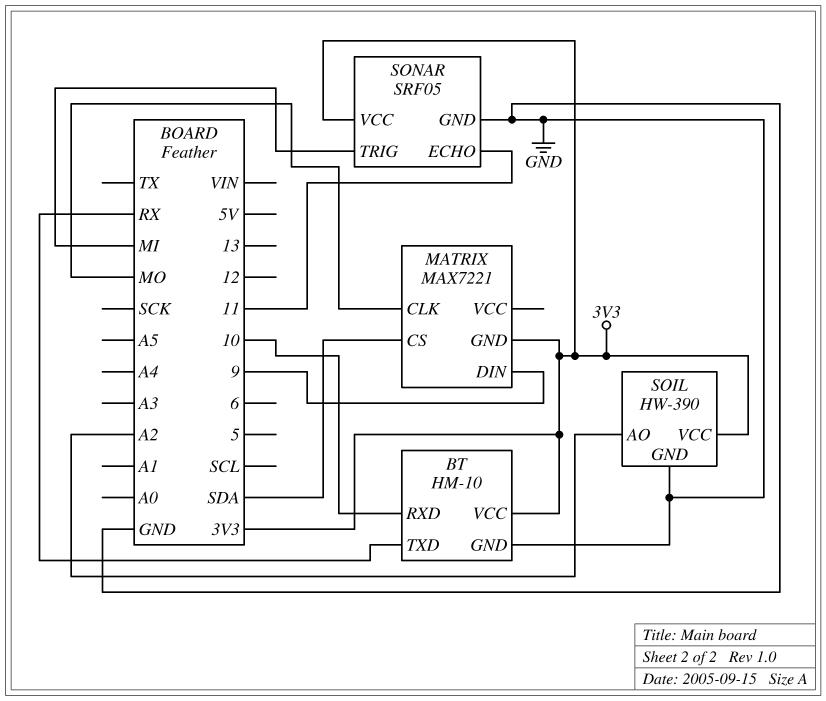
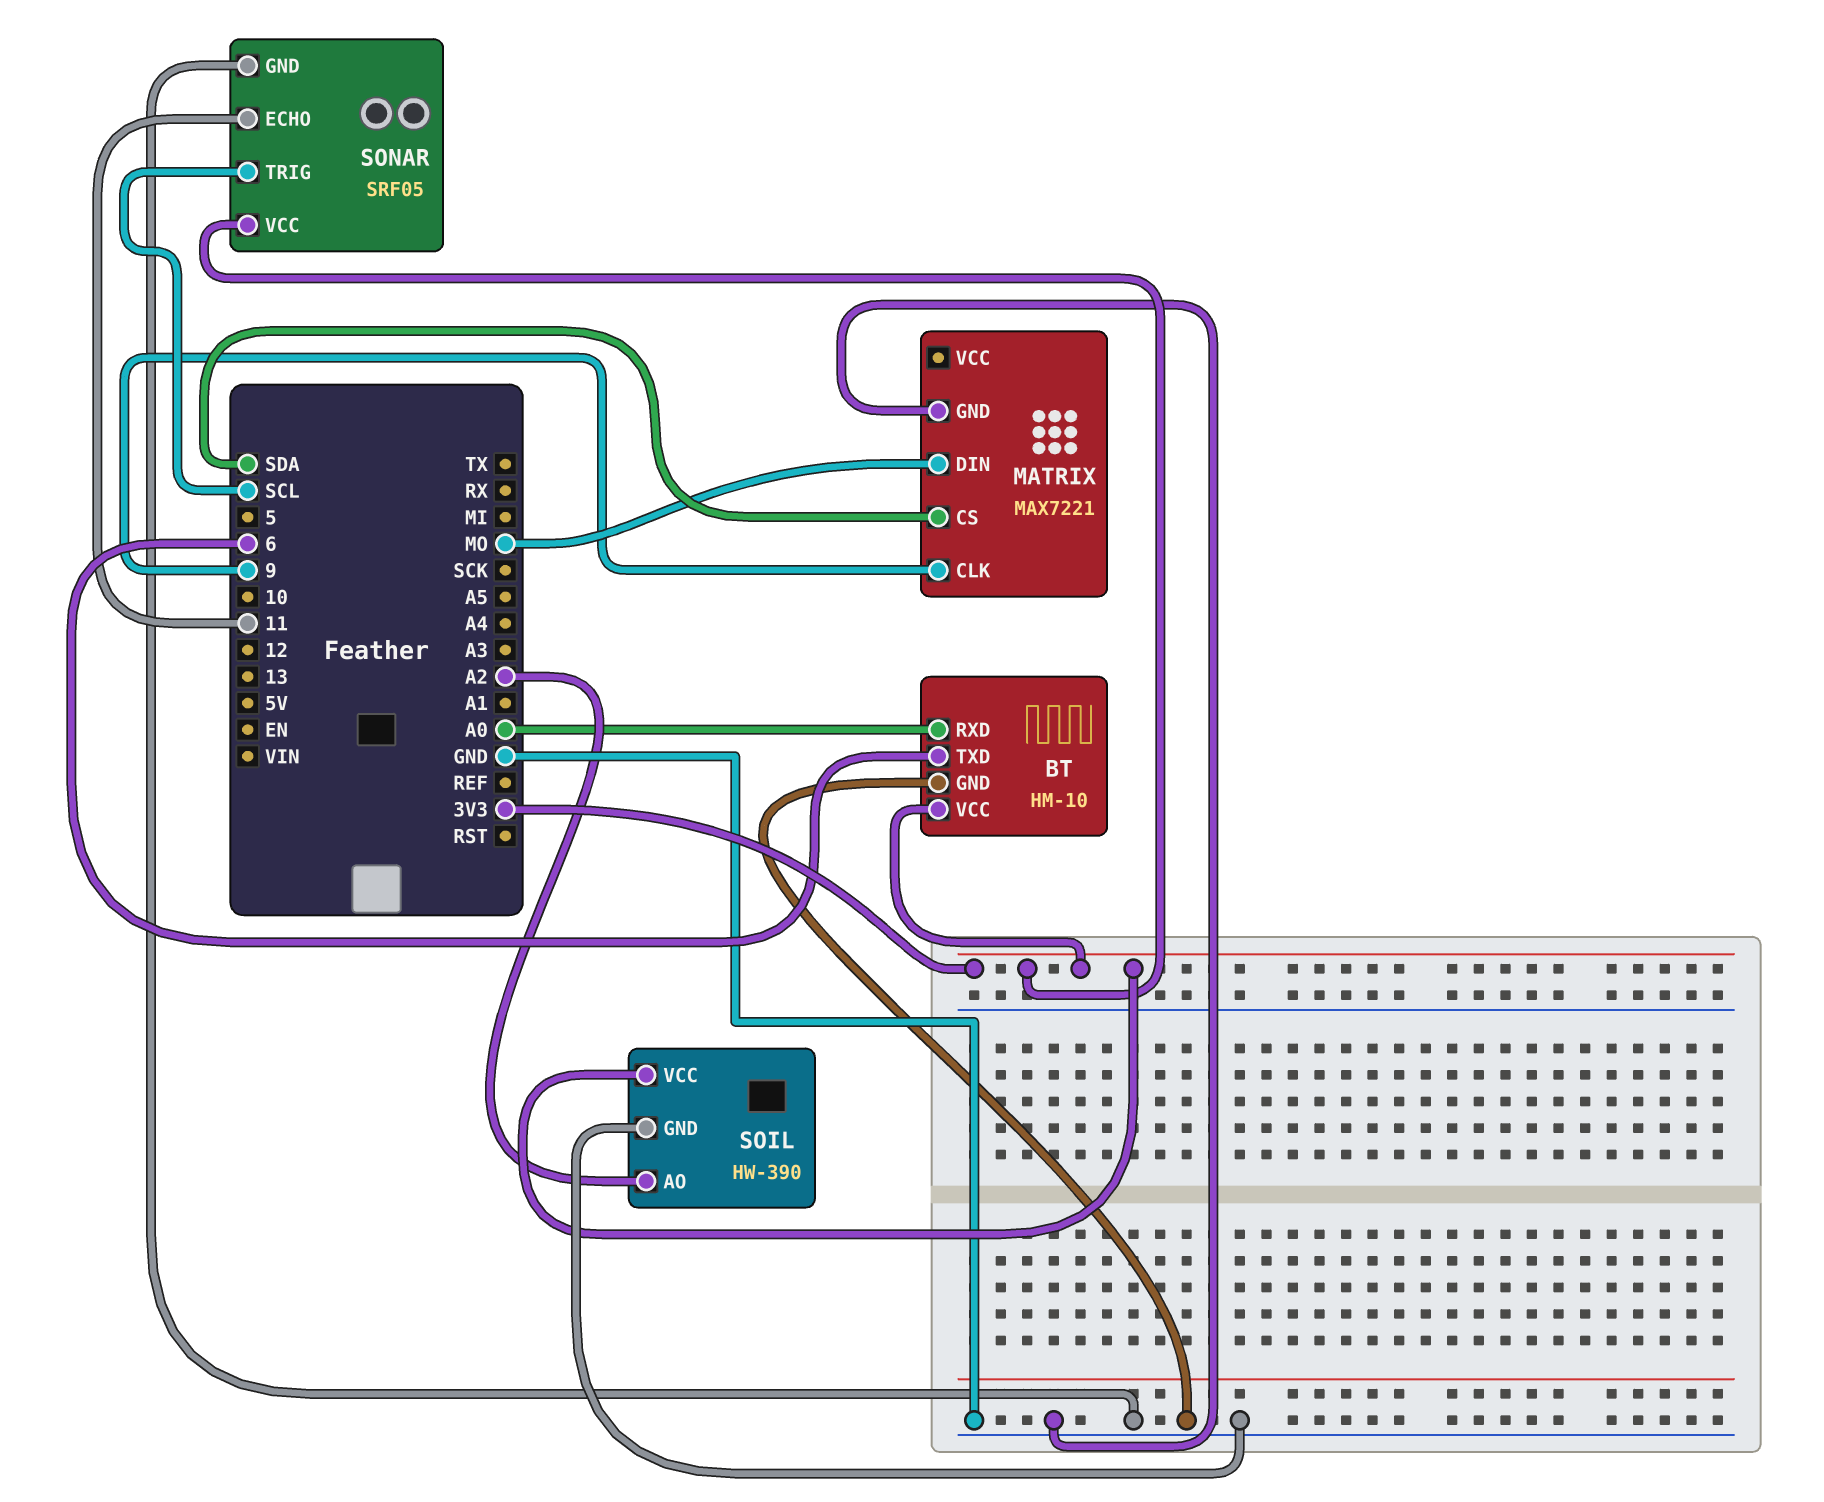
BT pin RXD: 10 -> A0
BT pin TXD: RX -> 6
MATRIX pin CLK: MO -> 9
MATRIX pin DIN: 9 -> MO
MATRIX pin GND: 3V3 -> GND
SONAR pin TRIG: MI -> SCL

